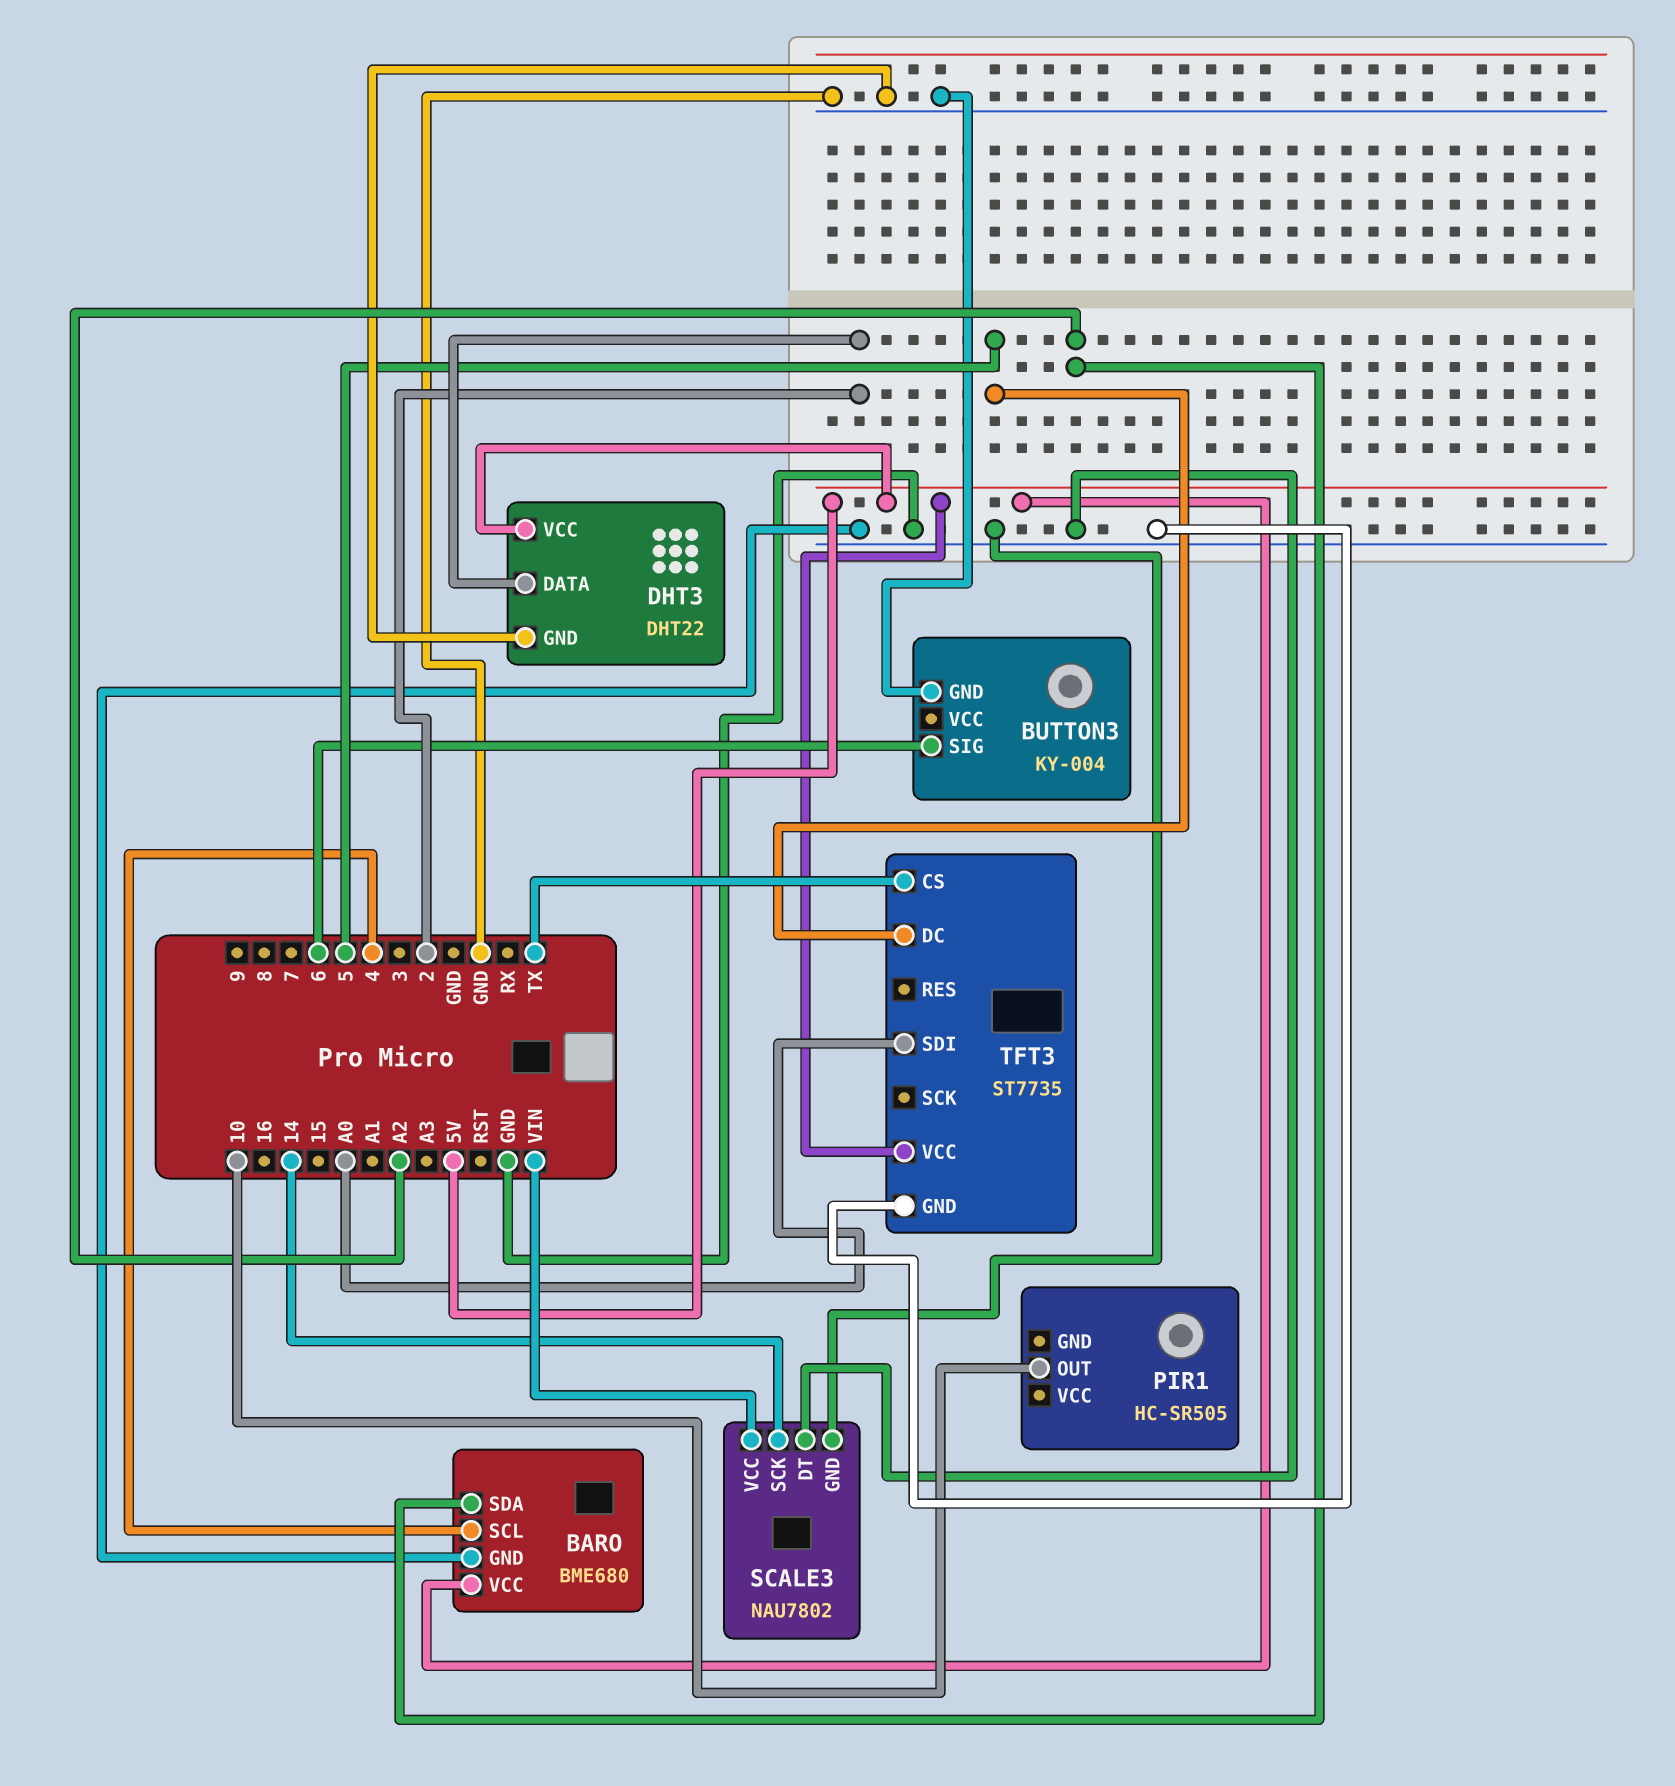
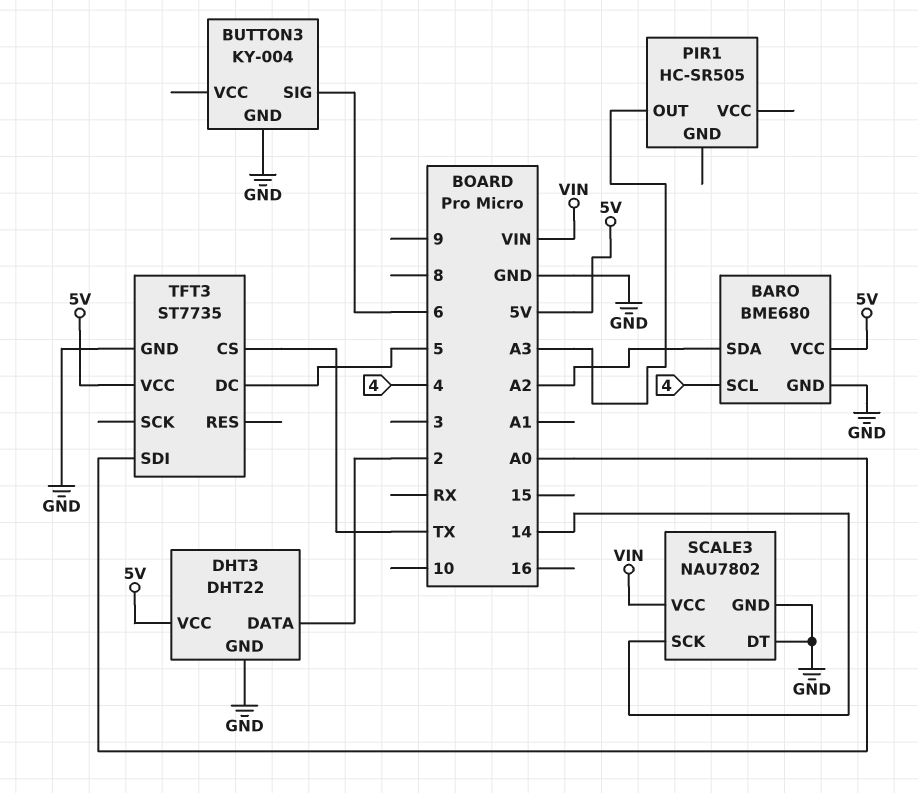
PIR1 pin OUT: 10 -> A3

